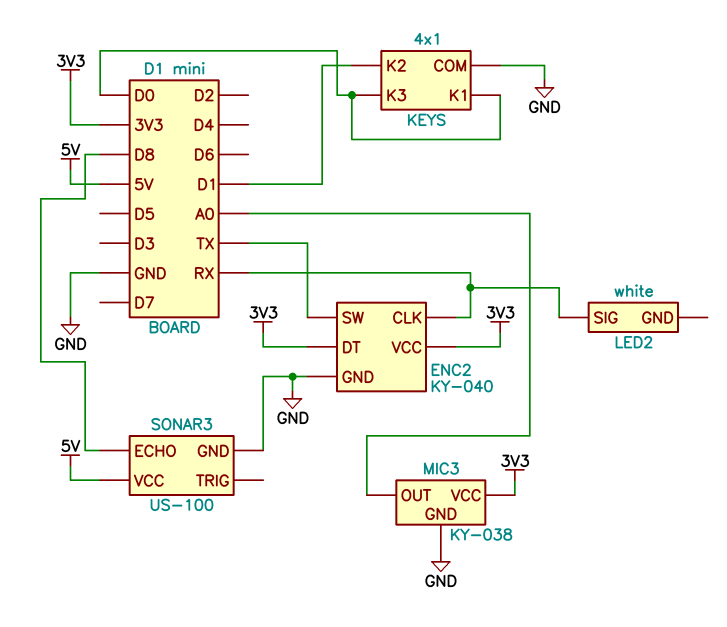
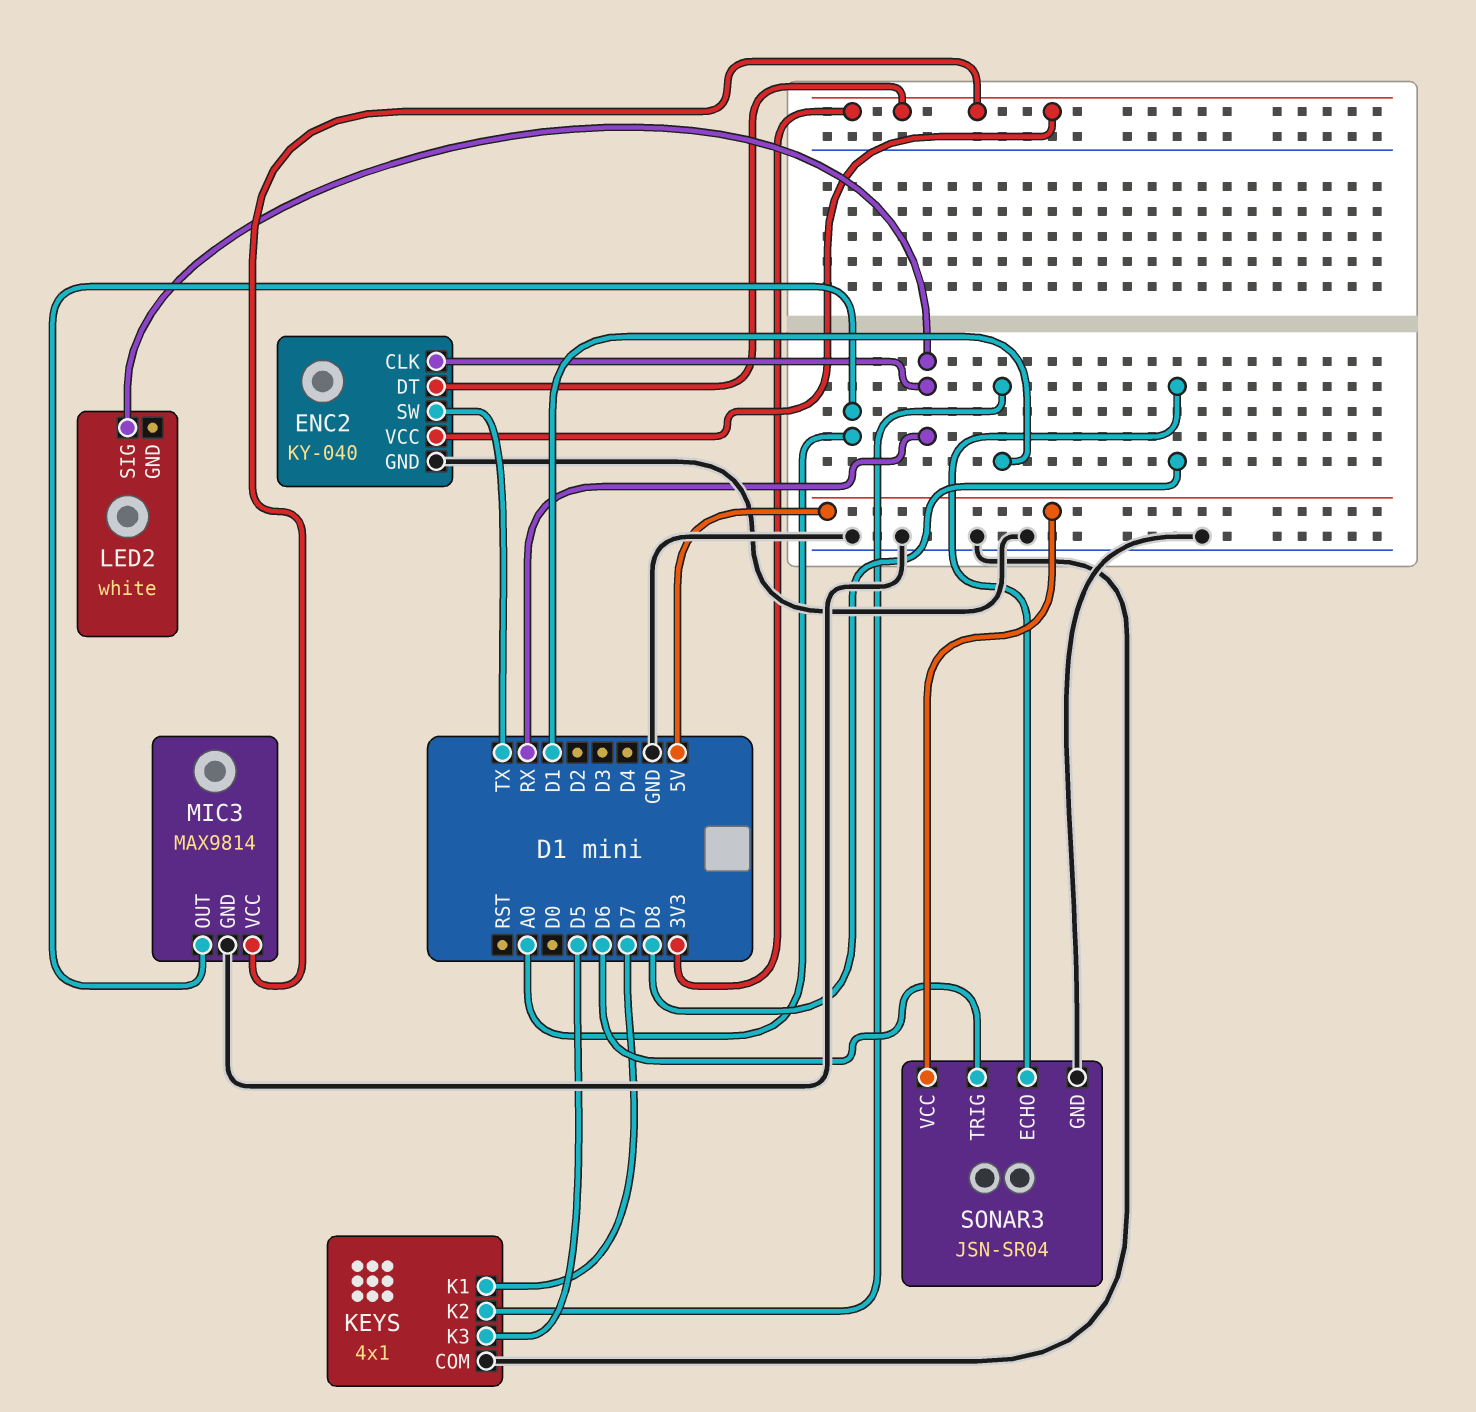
KEYS pin K1: D0 -> D7
KEYS pin K3: D0 -> D5
MIC3: KY-038 -> MAX9814
SONAR3: US-100 -> JSN-SR04
SONAR3 pin TRIG: none -> D6

